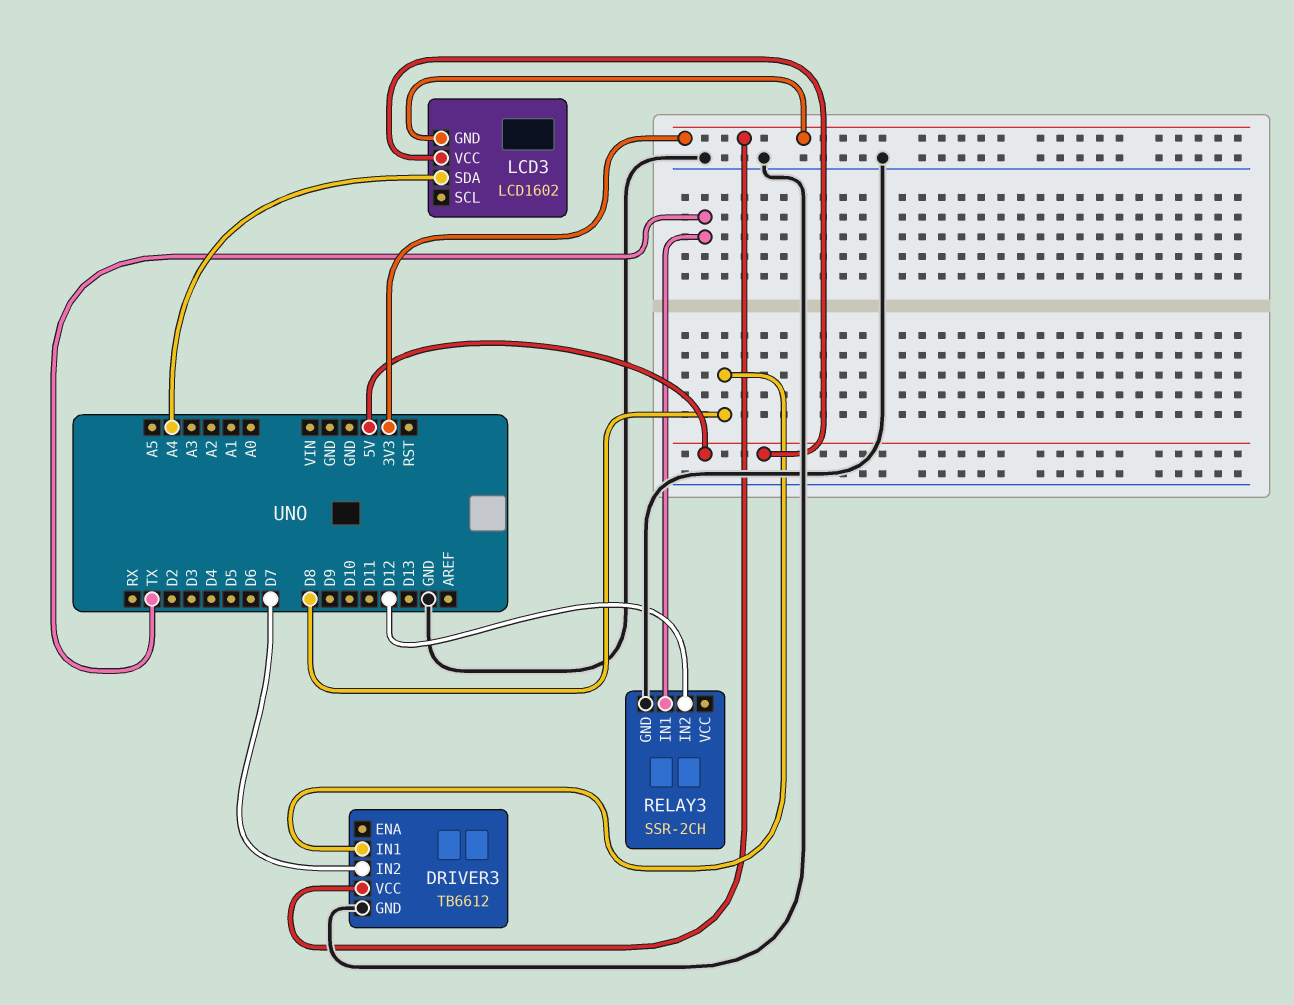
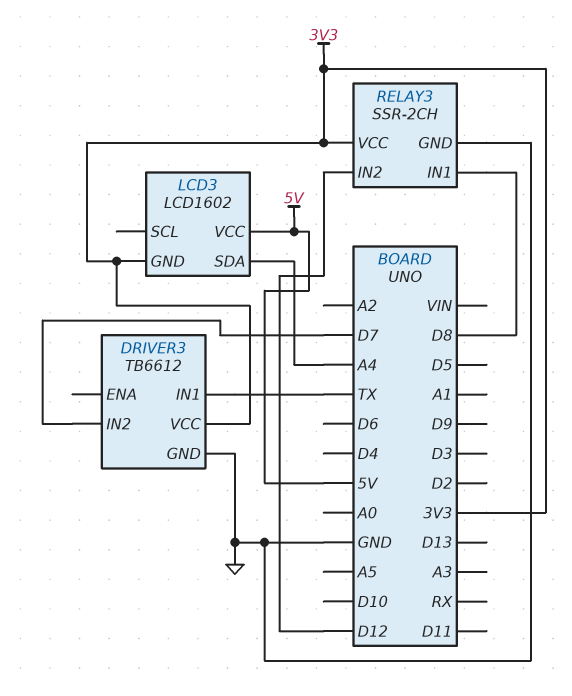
DRIVER3 pin IN1: D8 -> TX
RELAY3 pin IN1: TX -> D8
RELAY3 pin VCC: none -> 3V3

